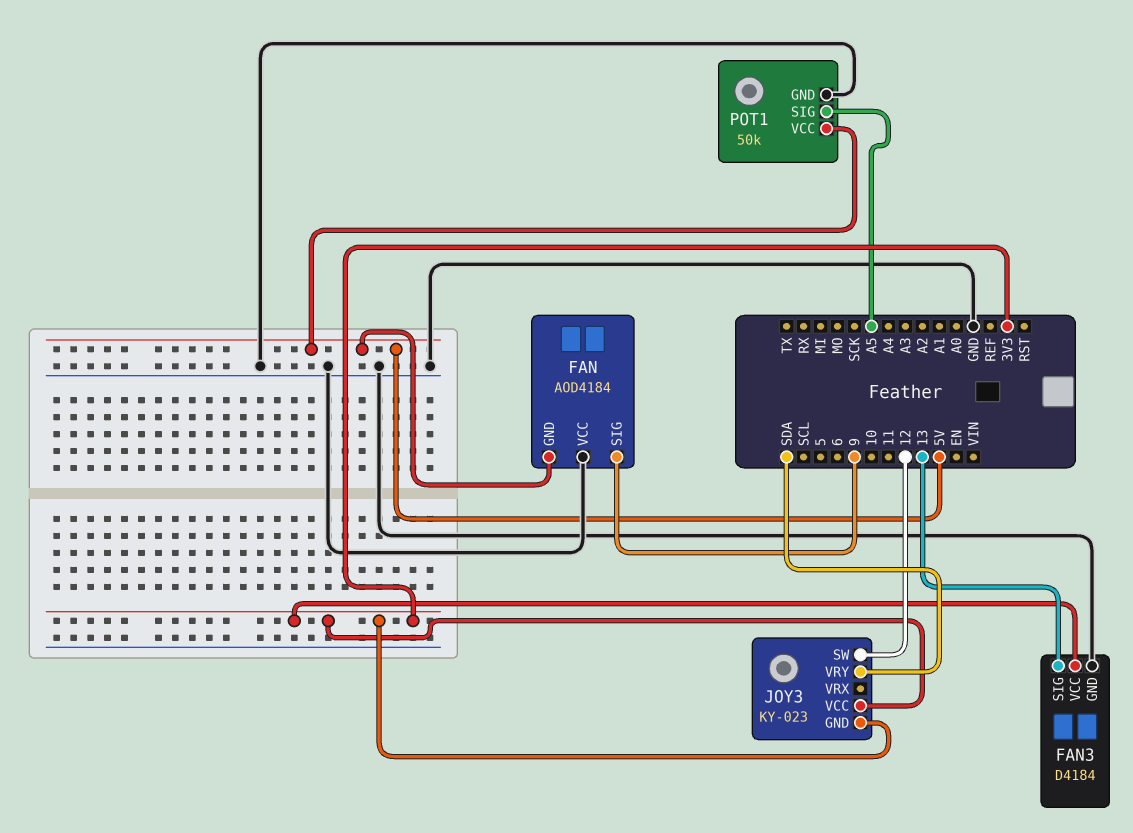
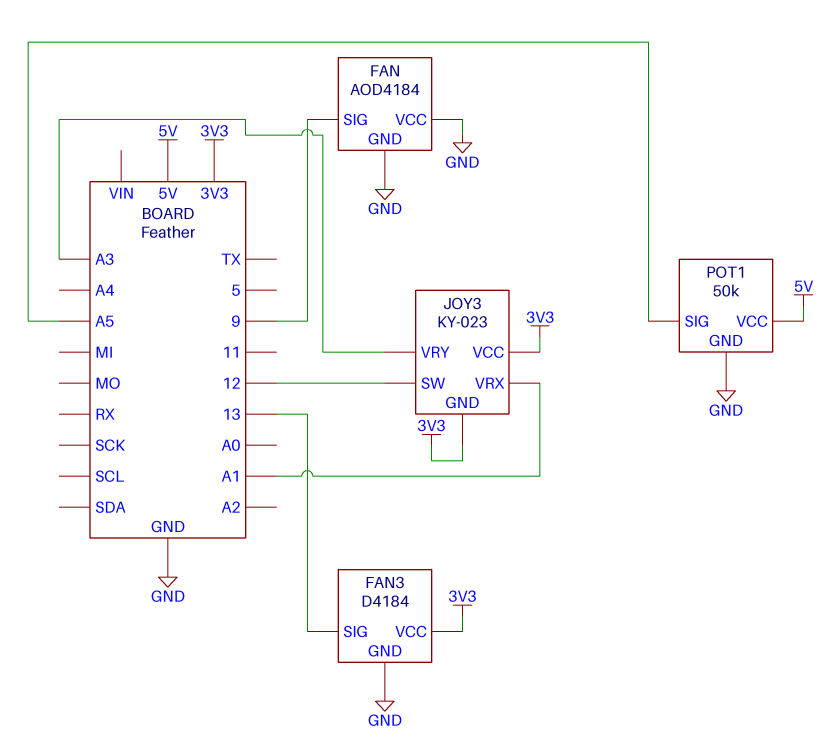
FAN pin GND: 5V -> GND
JOY3 pin VRX: none -> A1
JOY3 pin VRY: SDA -> A3

